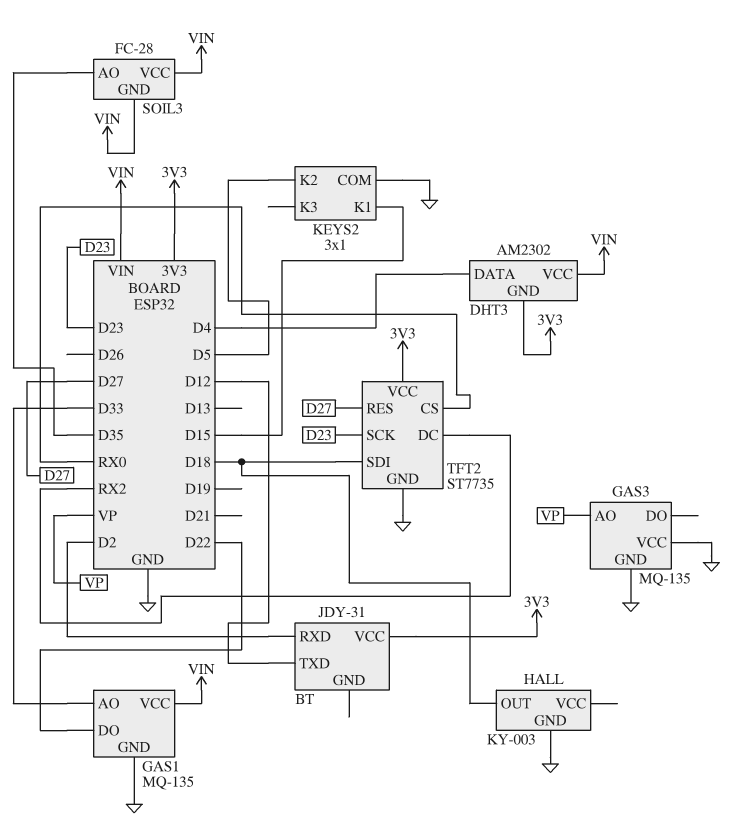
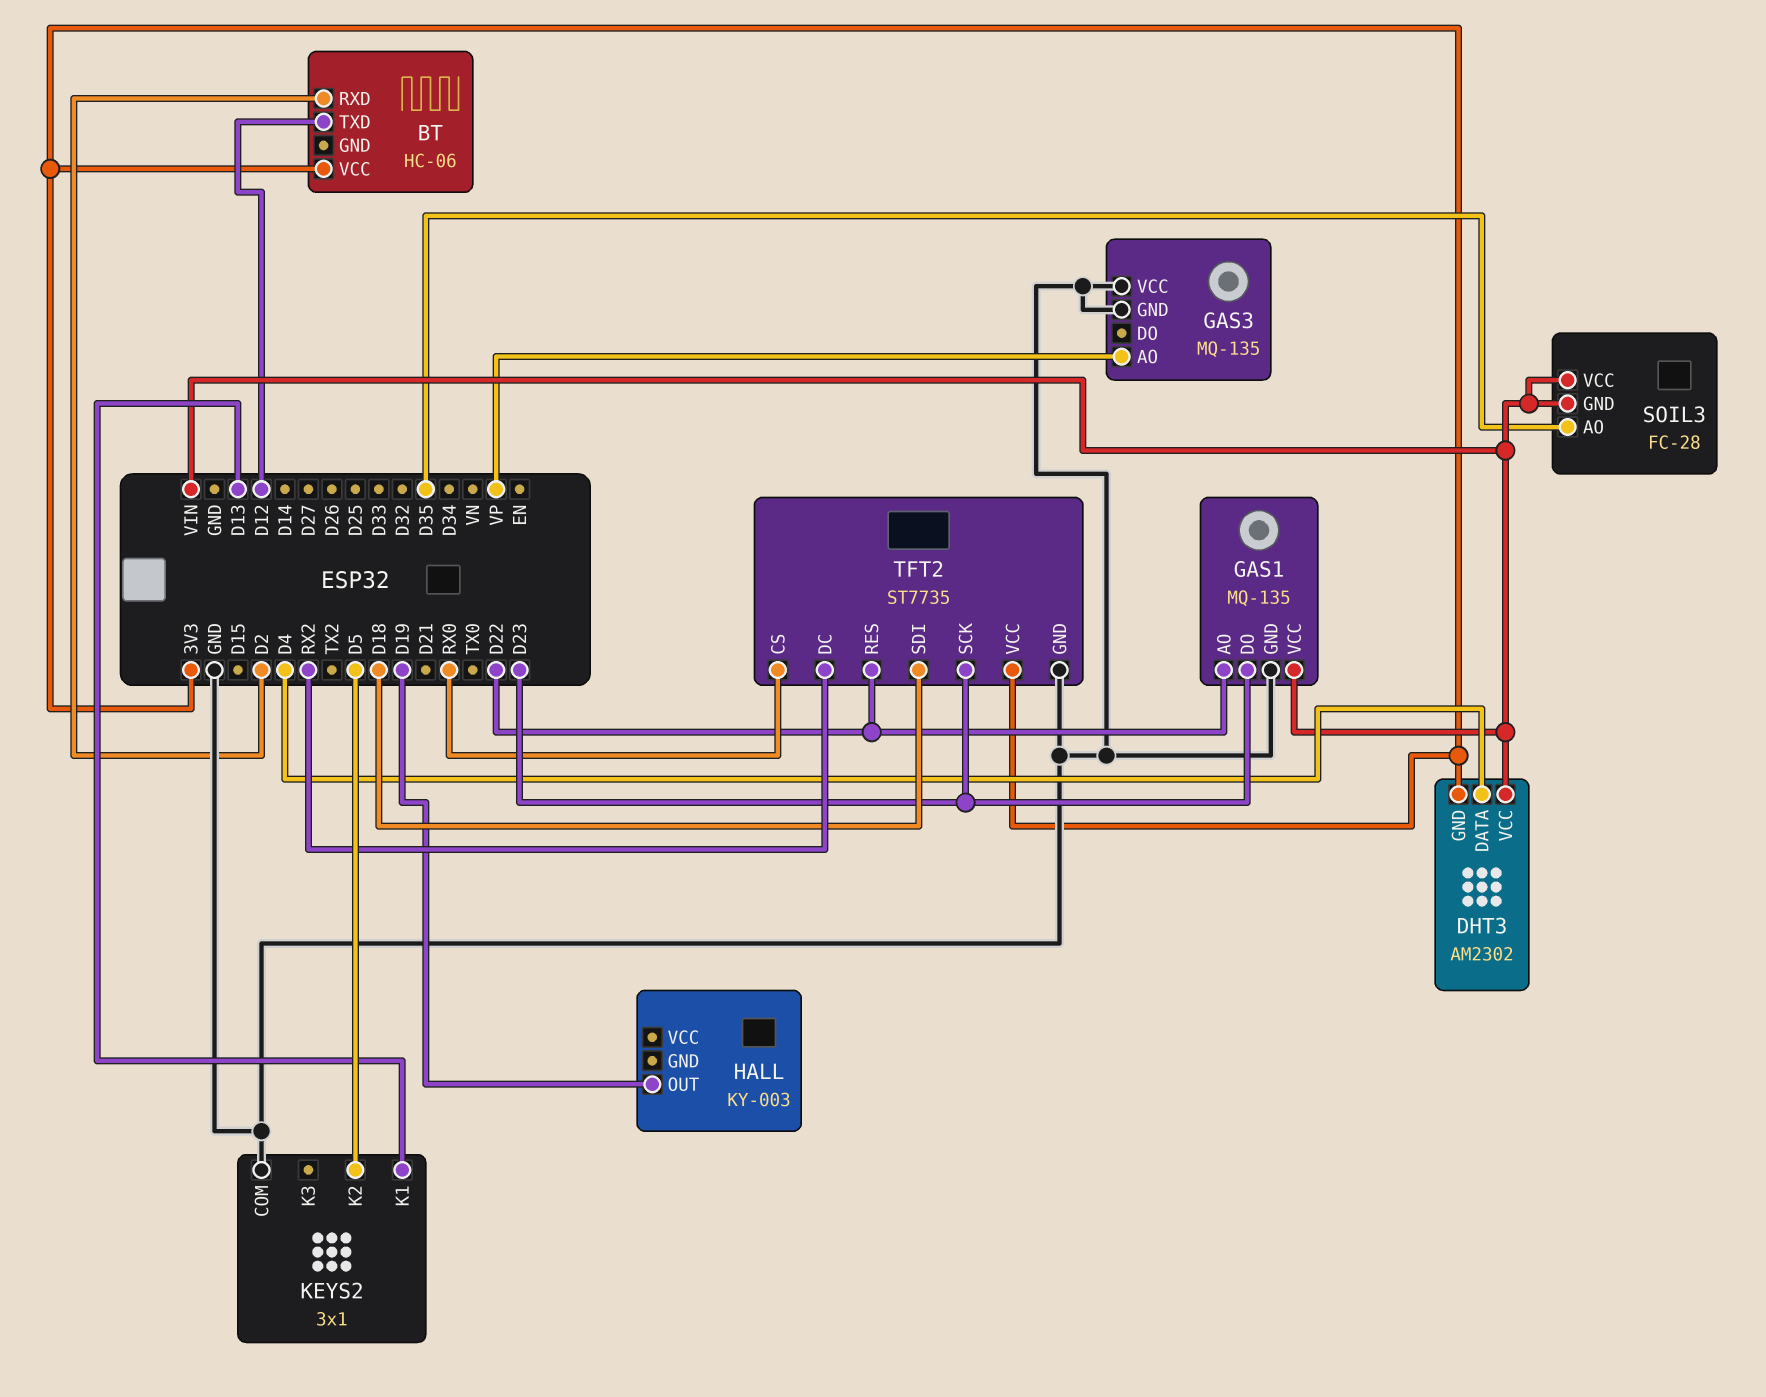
BT: JDY-31 -> HC-06
GAS1 pin AO: D33 -> D22
GAS1 pin DO: D22 -> D23
HALL pin GND: GND -> none
HALL pin OUT: D18 -> D19
KEYS2 pin K1: D15 -> D13
TFT2 pin RES: D27 -> D22

